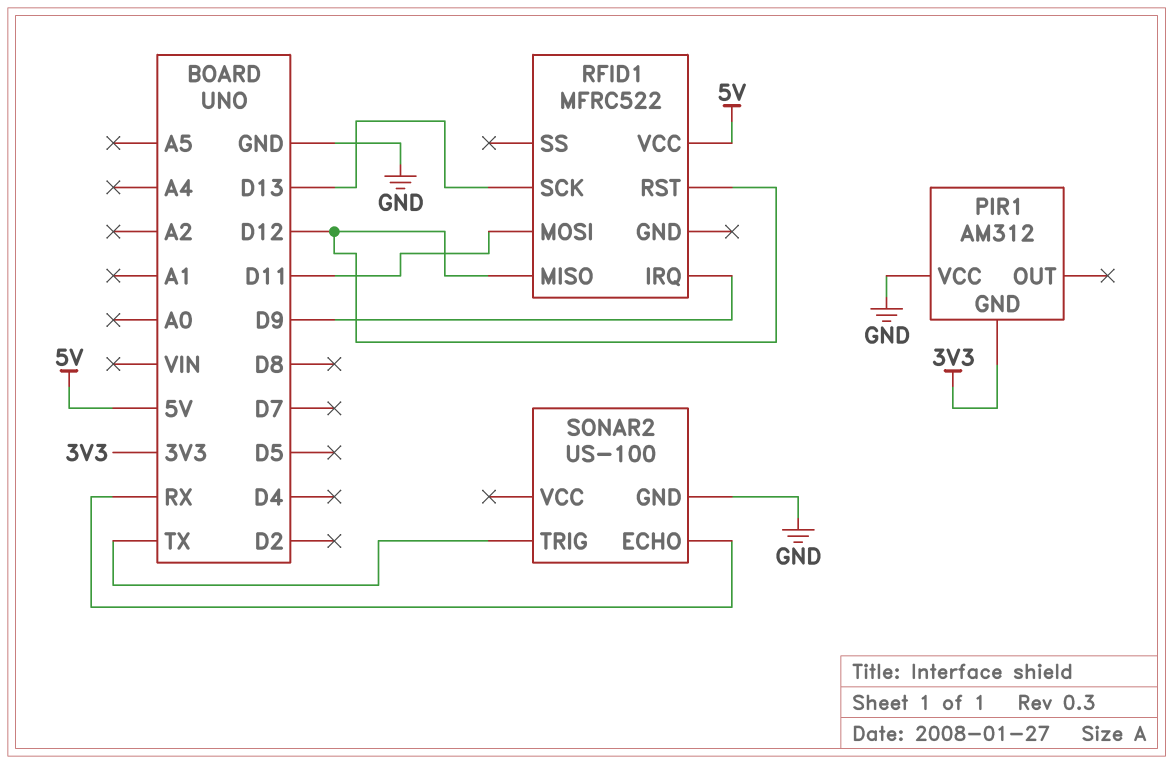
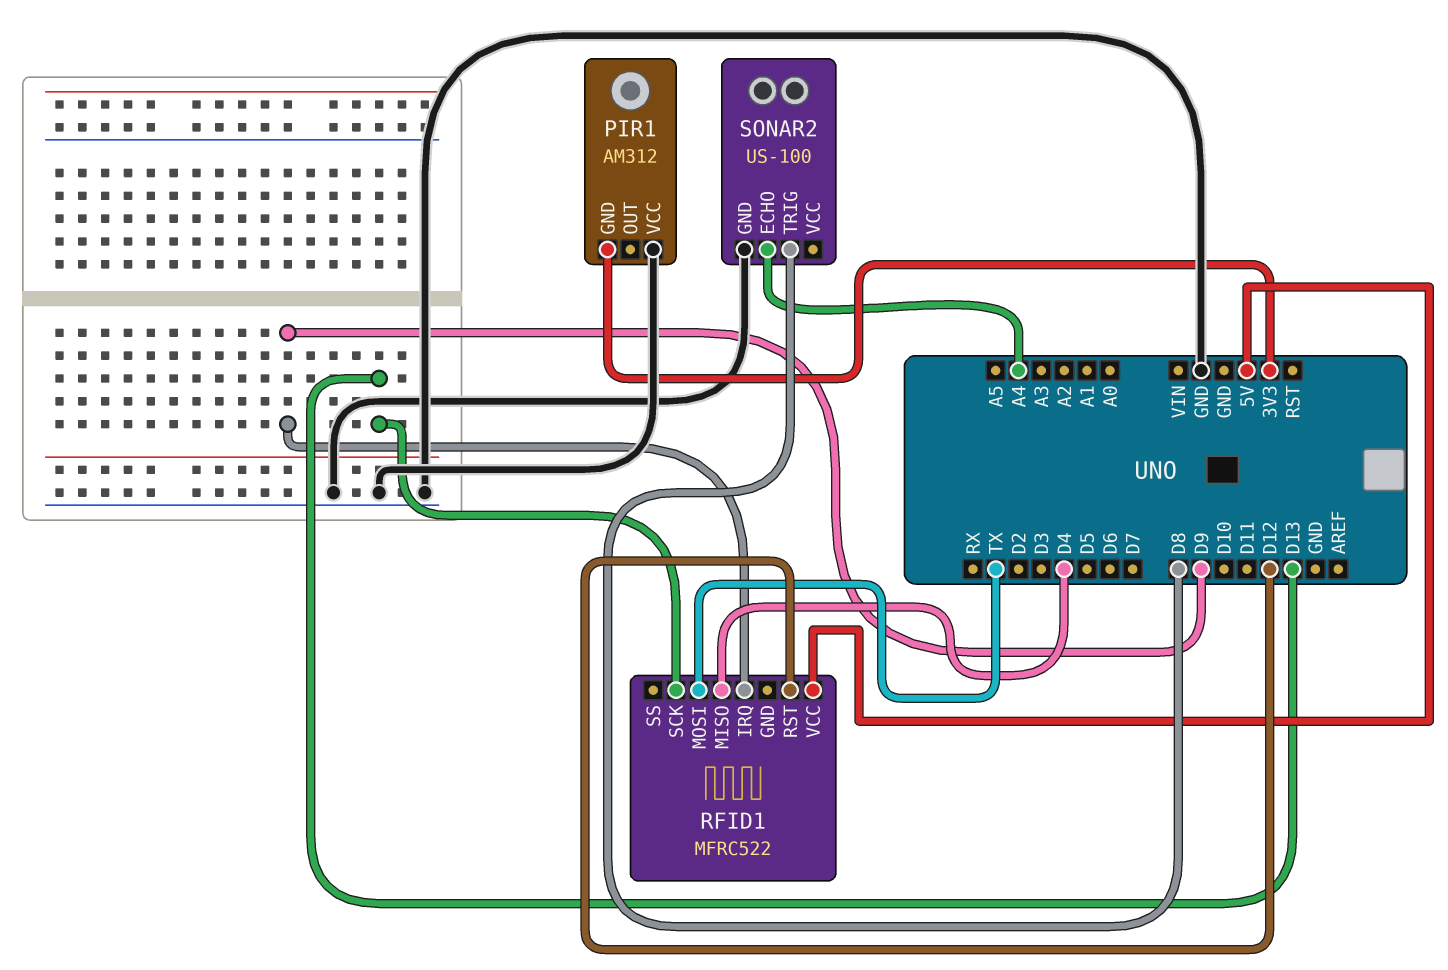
RFID1 pin MISO: D12 -> D4
RFID1 pin MOSI: D11 -> TX
SONAR2 pin ECHO: RX -> A4
SONAR2 pin TRIG: TX -> D8

